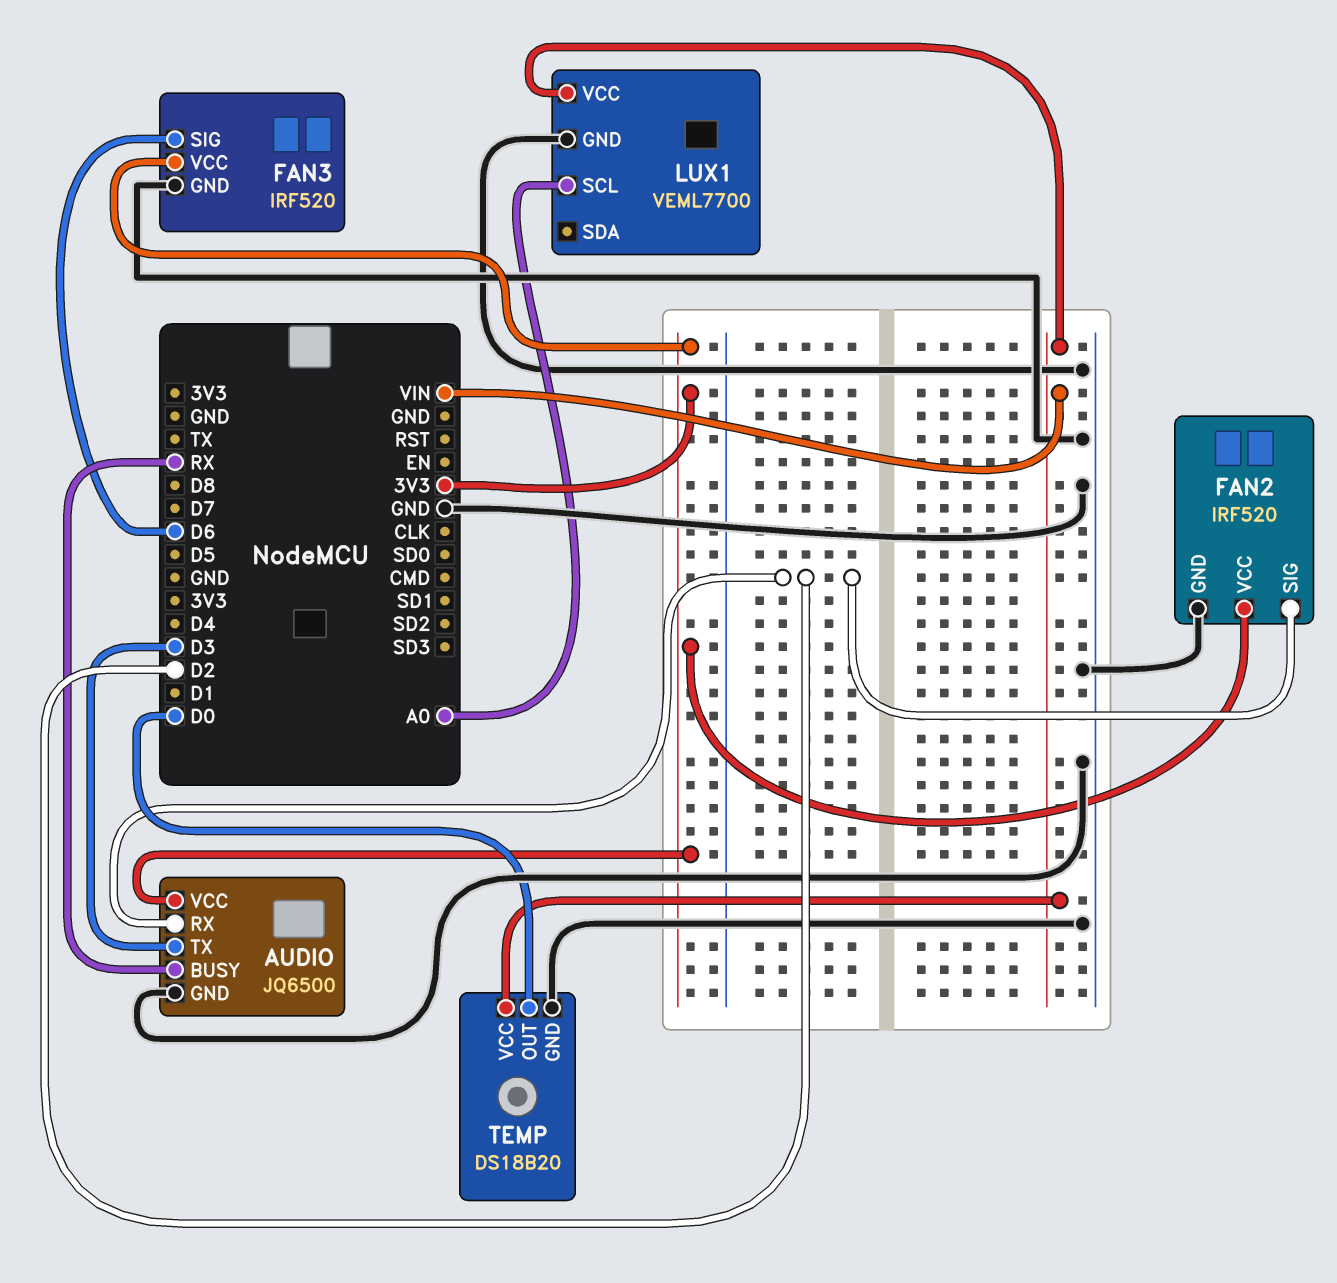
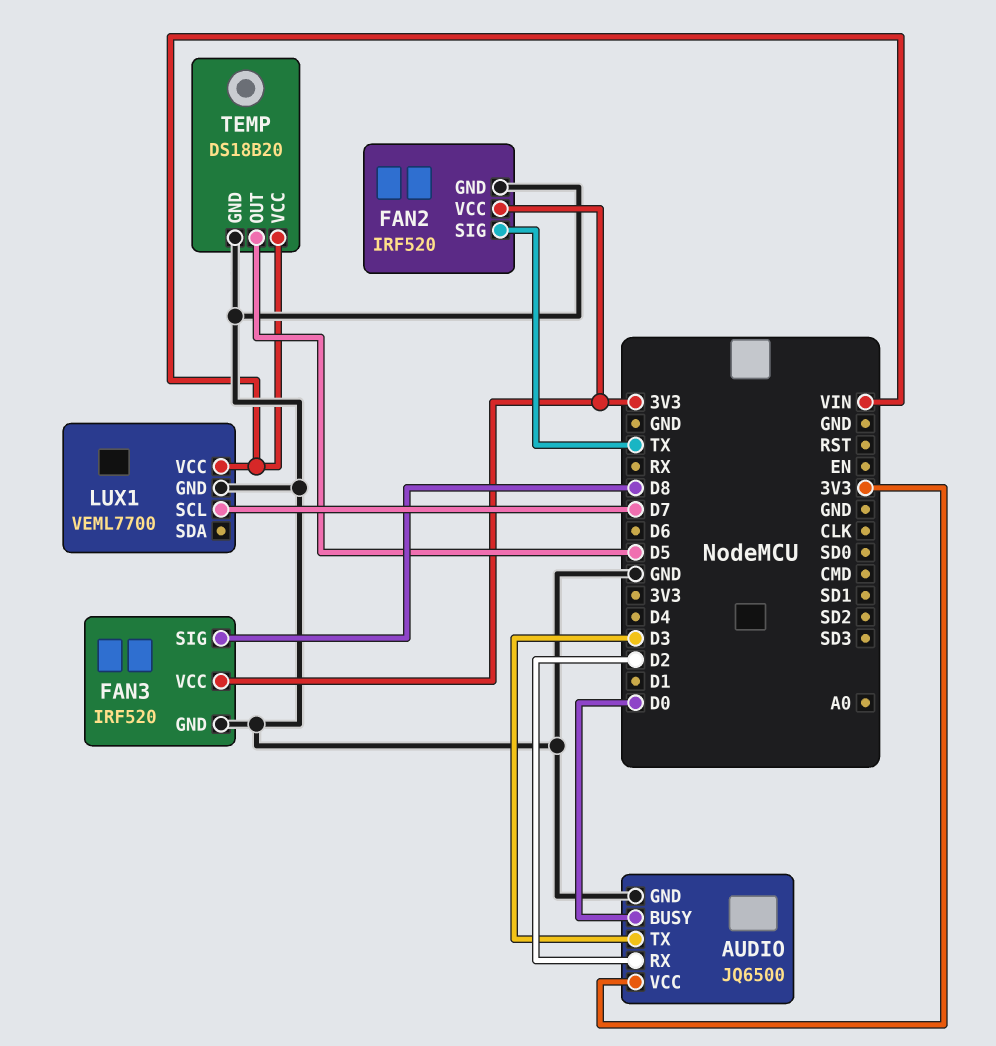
AUDIO pin BUSY: RX -> D0
FAN2 pin SIG: D2 -> TX
FAN3 pin SIG: D6 -> D8
LUX1 pin SCL: A0 -> D7
TEMP pin OUT: D0 -> D5

